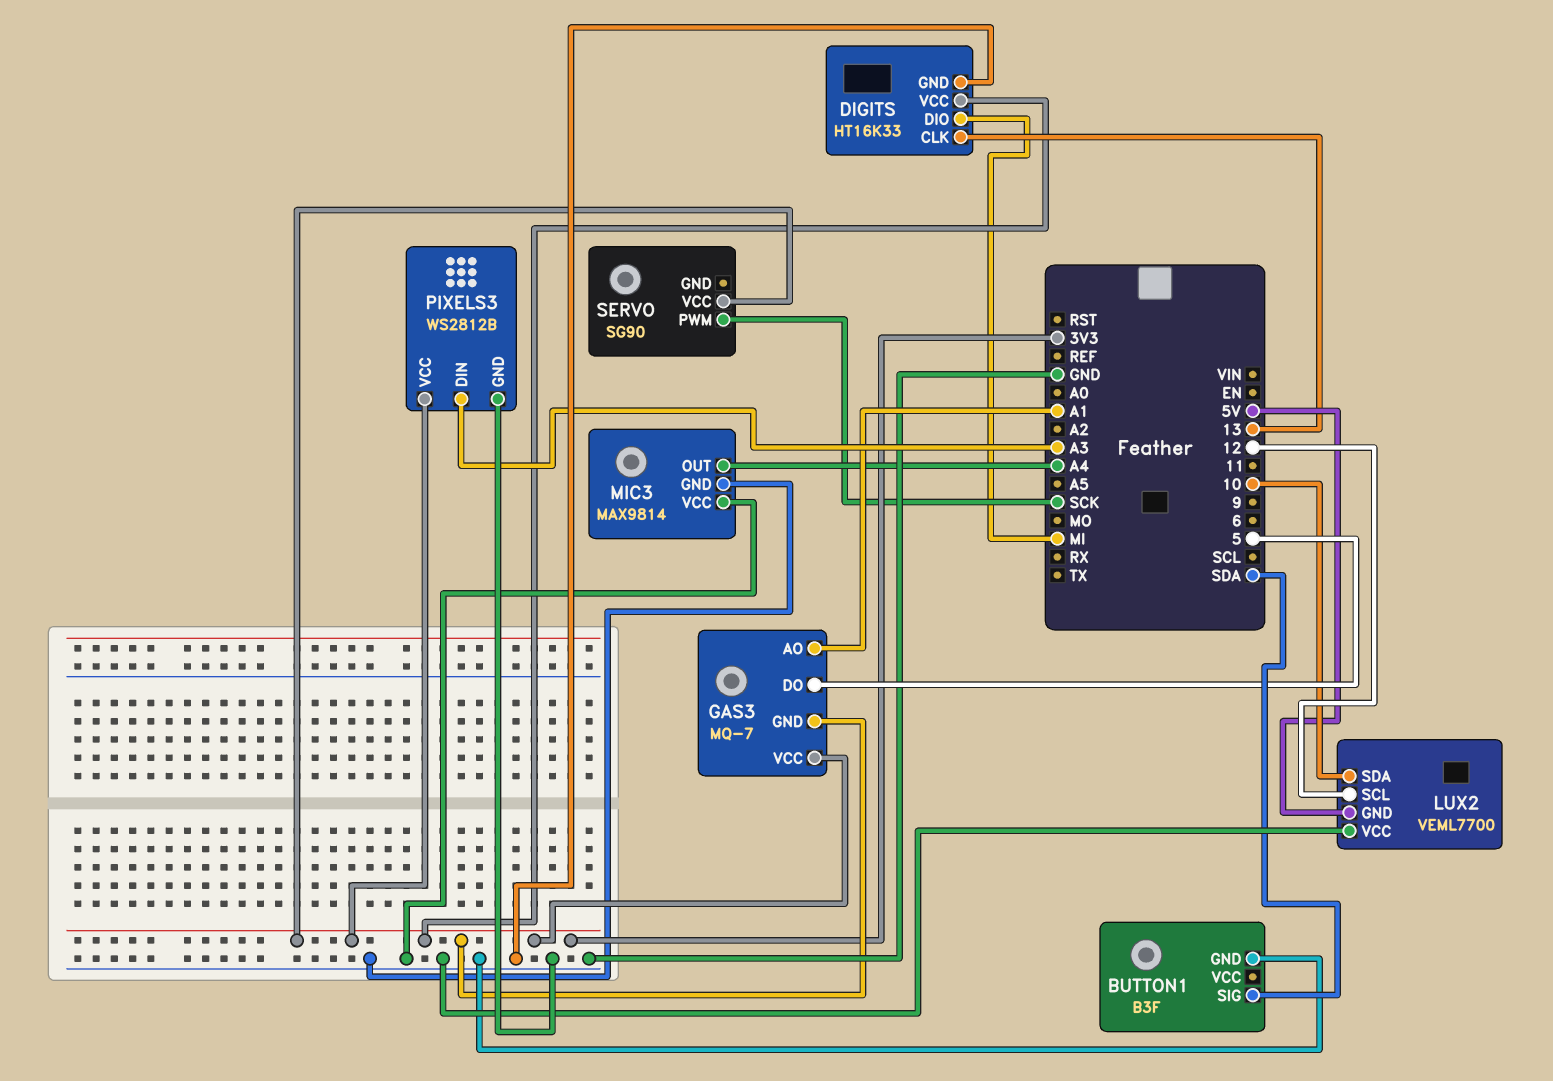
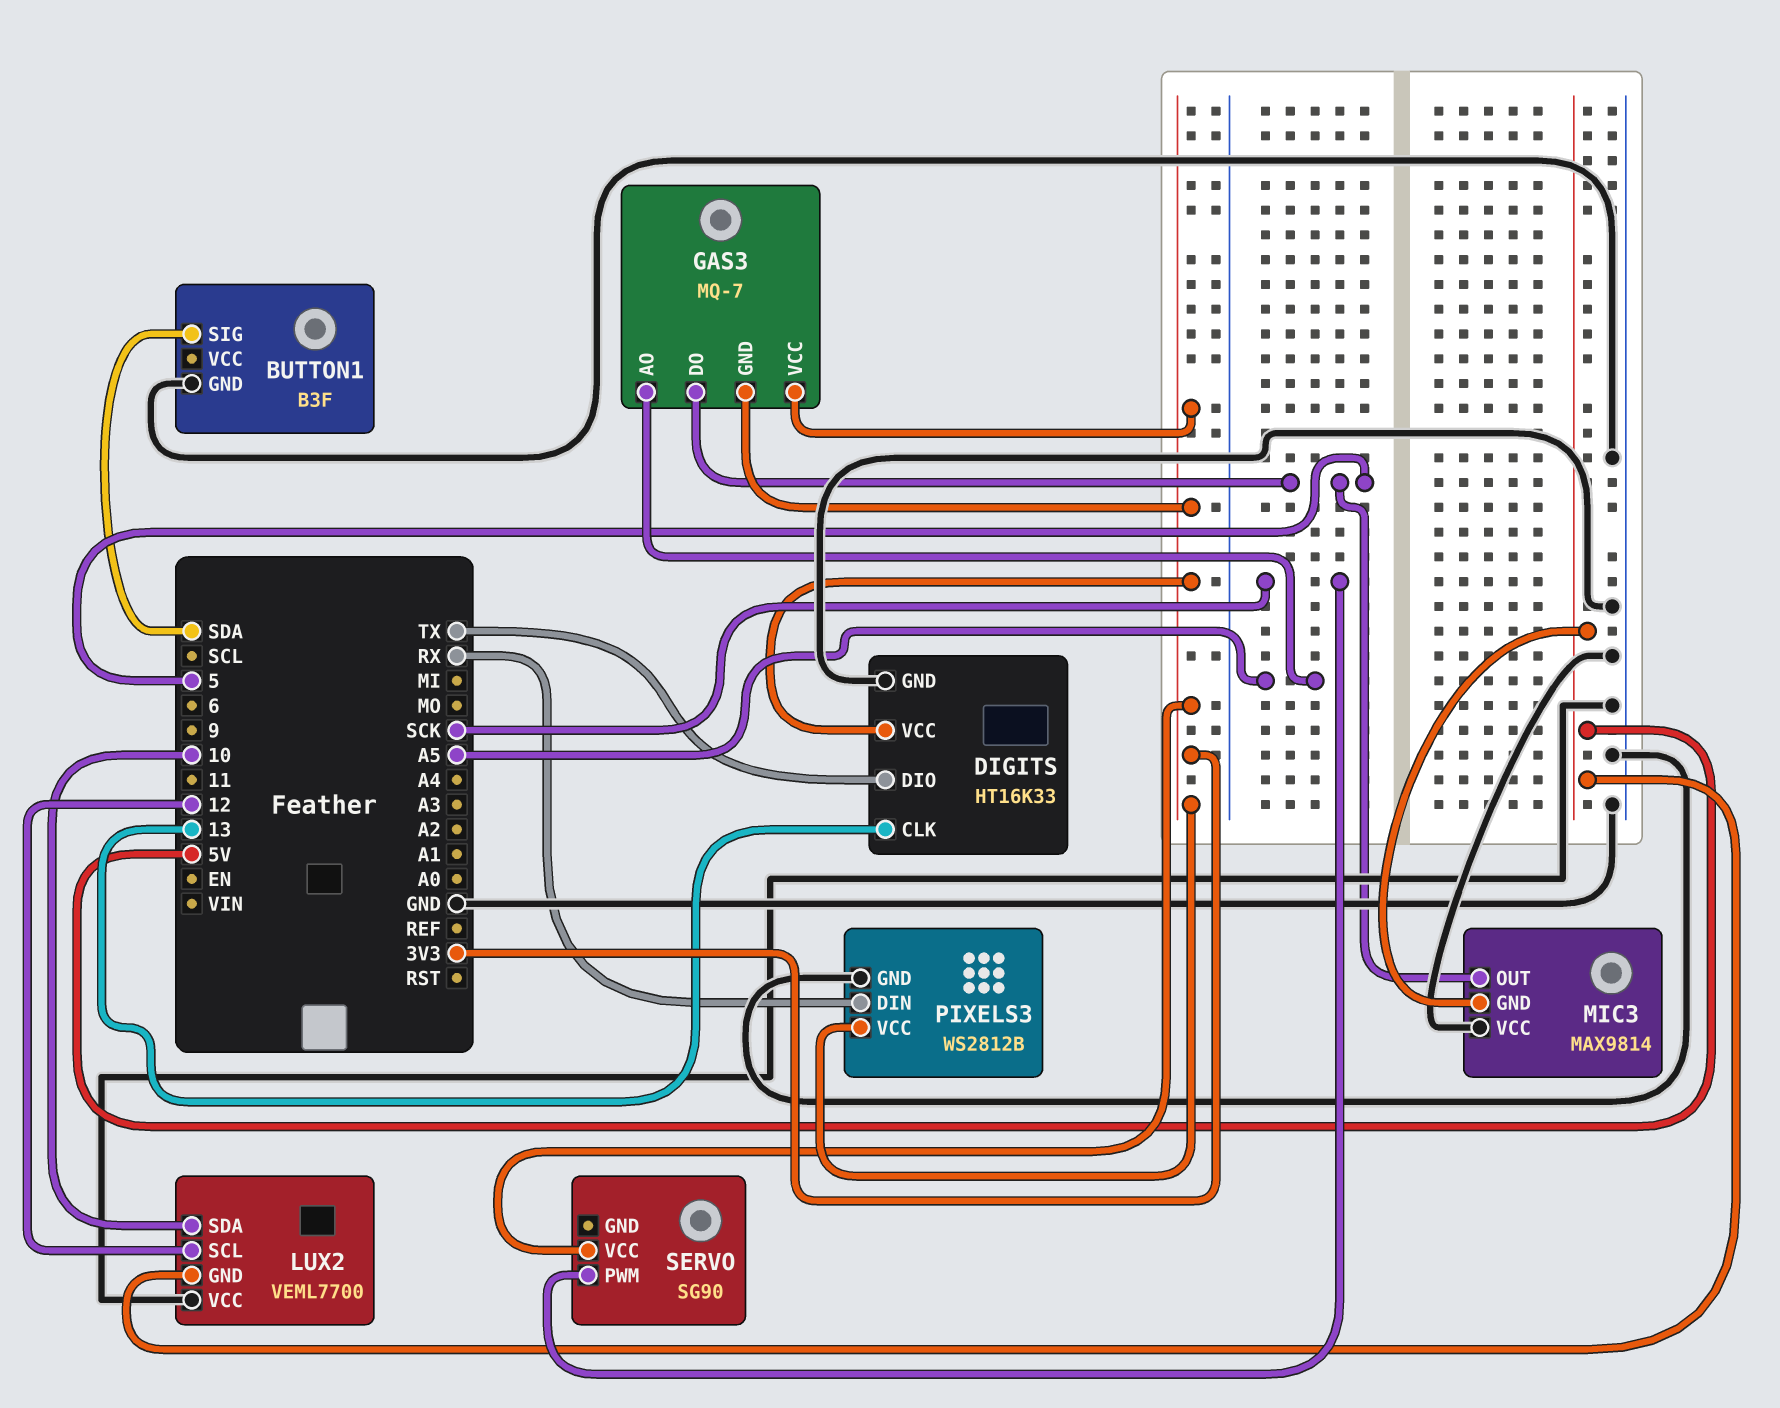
DIGITS pin DIO: MI -> TX
GAS3 pin AO: A1 -> A5
MIC3 pin GND: GND -> 5V
MIC3 pin OUT: A4 -> 5
PIXELS3 pin DIN: A3 -> RX

